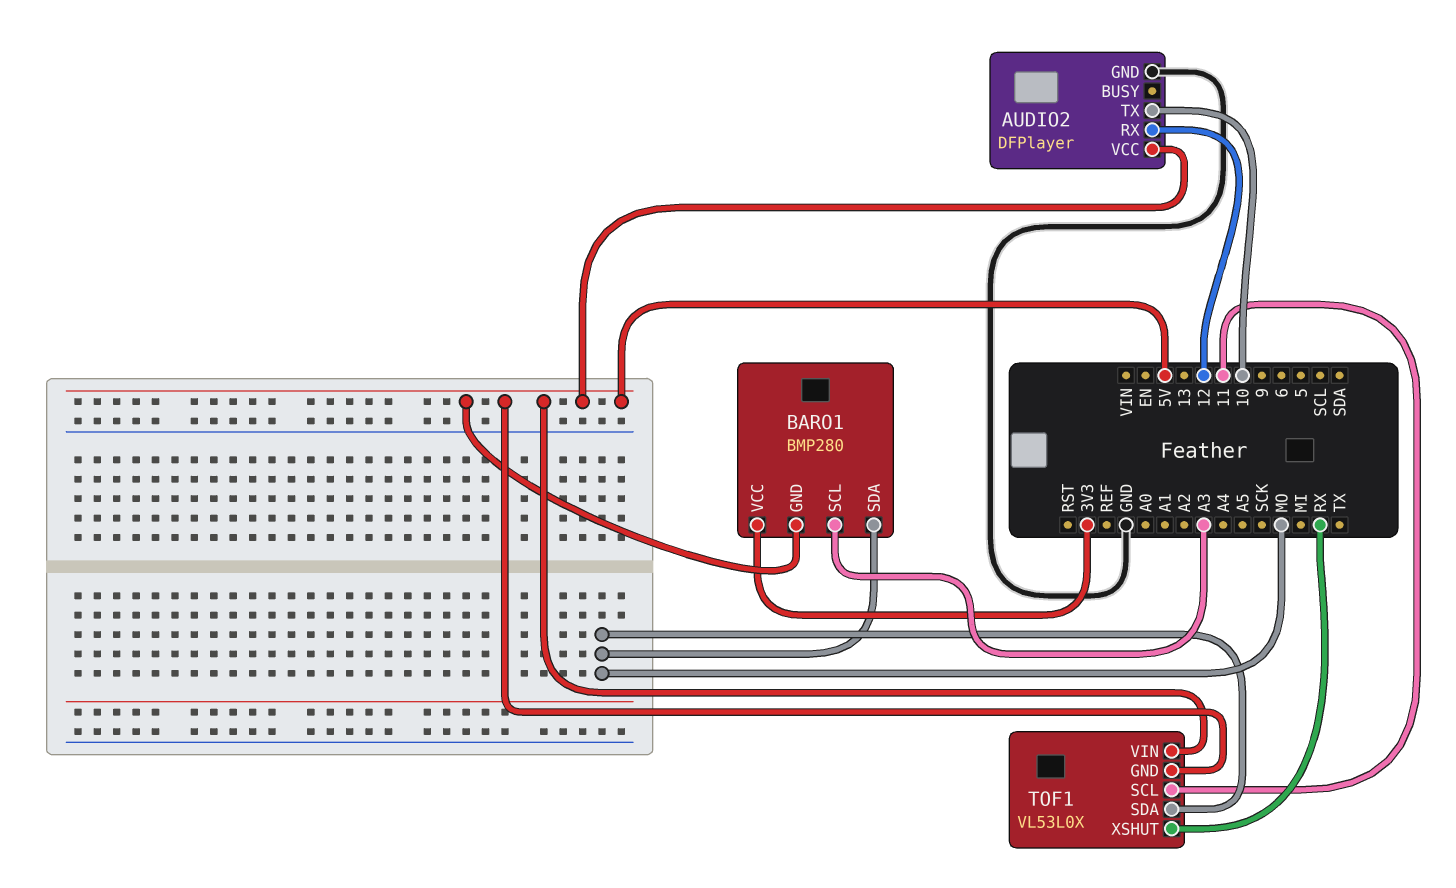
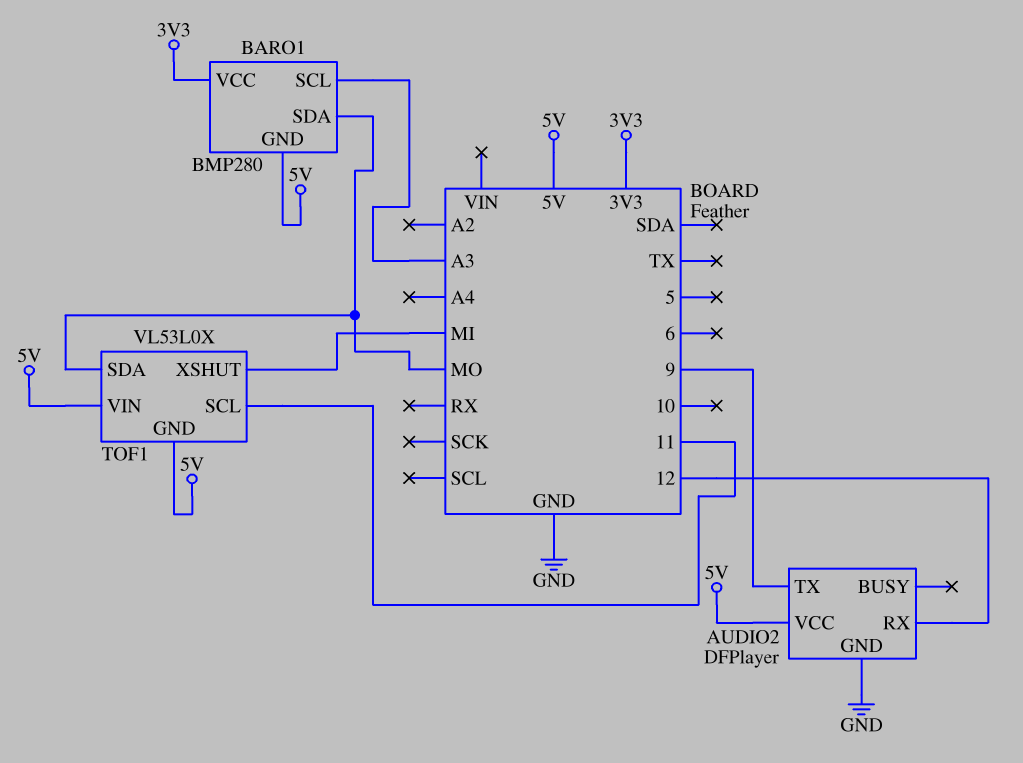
AUDIO2 pin TX: 10 -> 9
TOF1 pin XSHUT: RX -> MI

